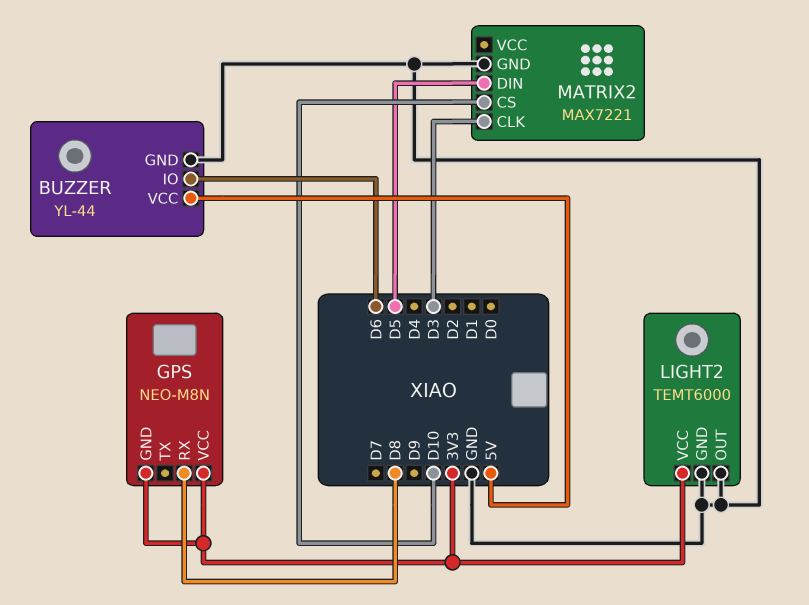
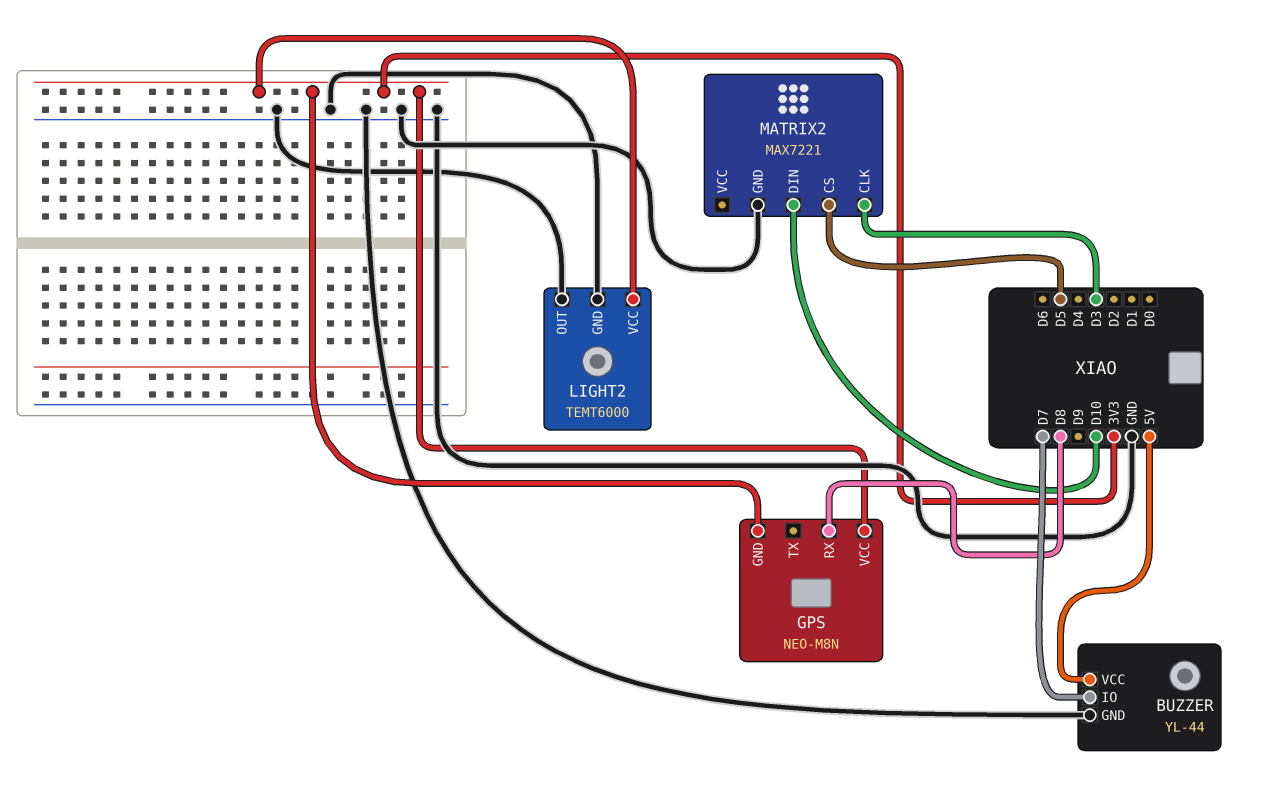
BUZZER pin IO: D6 -> D7
MATRIX2 pin CS: D10 -> D5
MATRIX2 pin DIN: D5 -> D10

